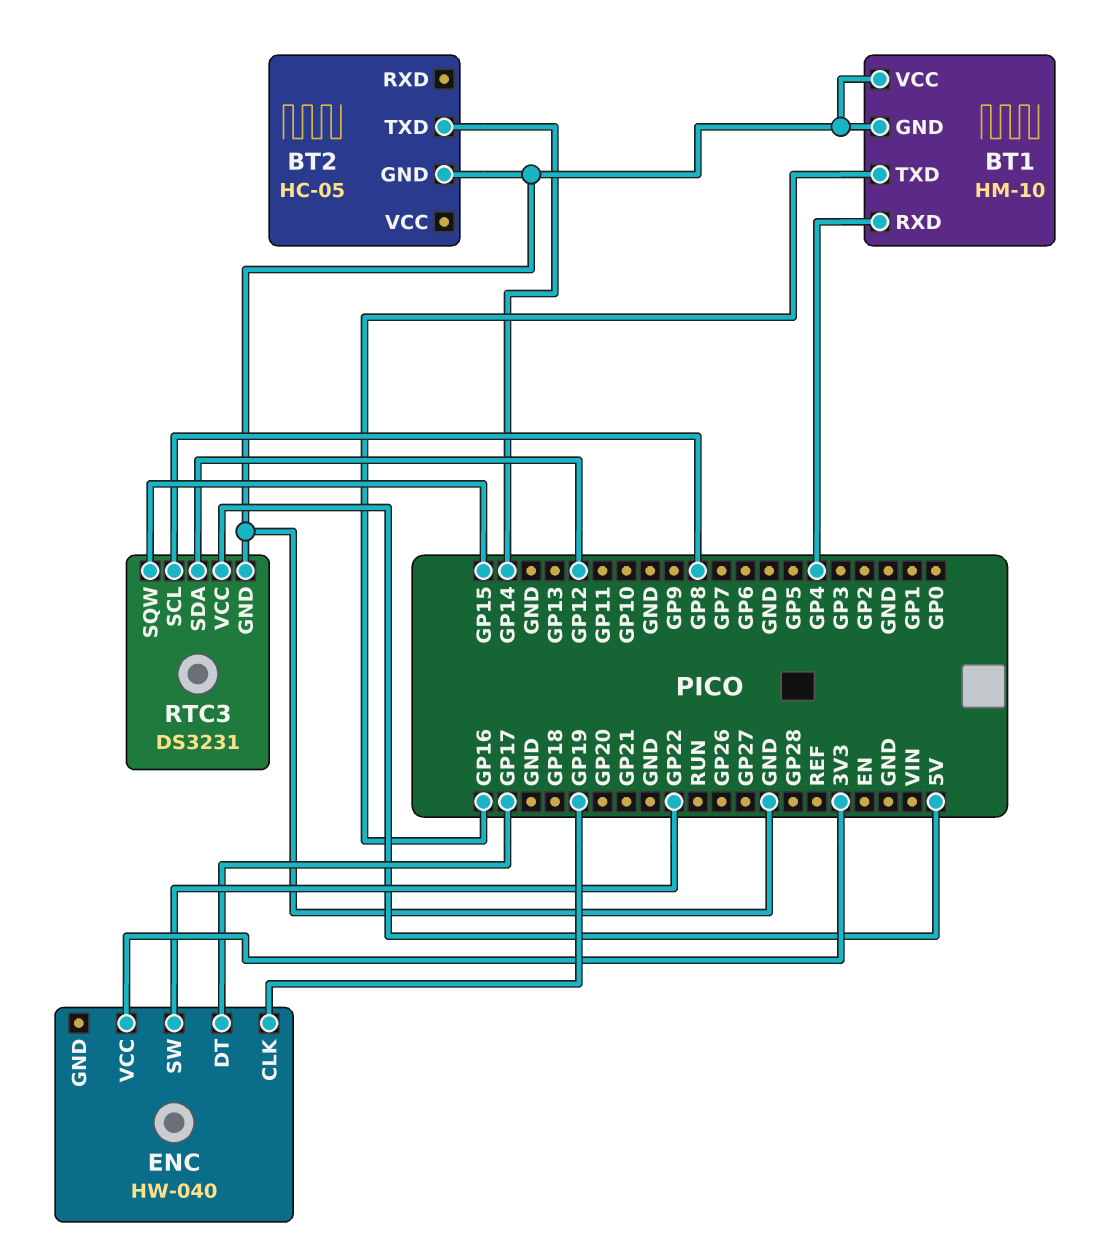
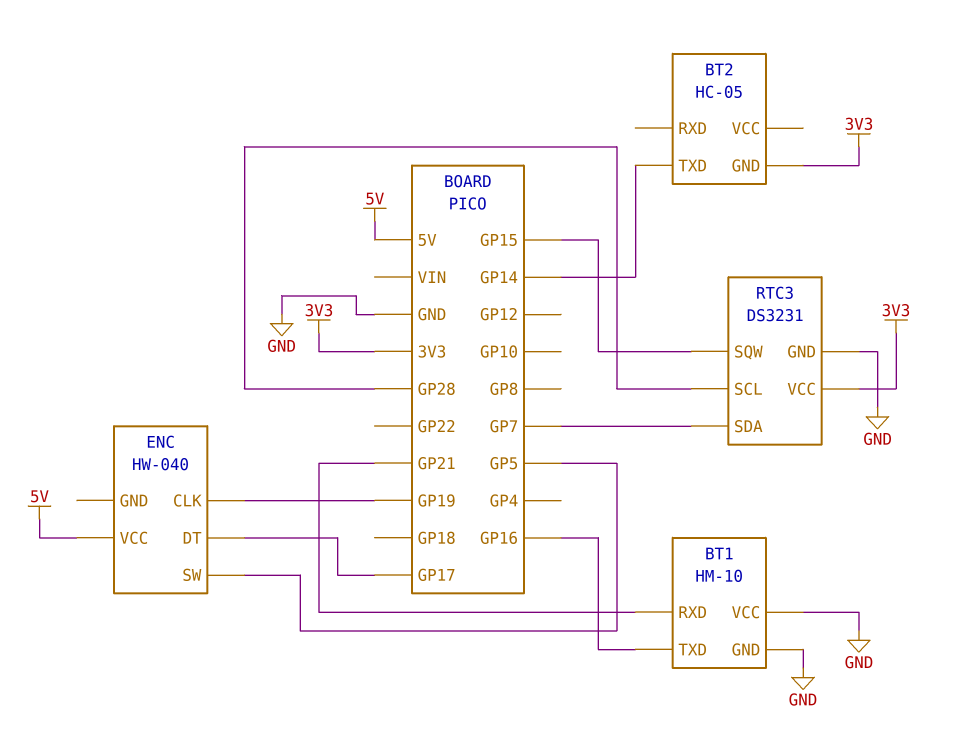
BT1 pin RXD: GP4 -> GP21
BT2 pin GND: GND -> 3V3
ENC pin SW: GP22 -> GP5
ENC pin VCC: 3V3 -> 5V
RTC3 pin SCL: GP8 -> GP28
RTC3 pin SDA: GP12 -> GP7
RTC3 pin VCC: 5V -> 3V3

